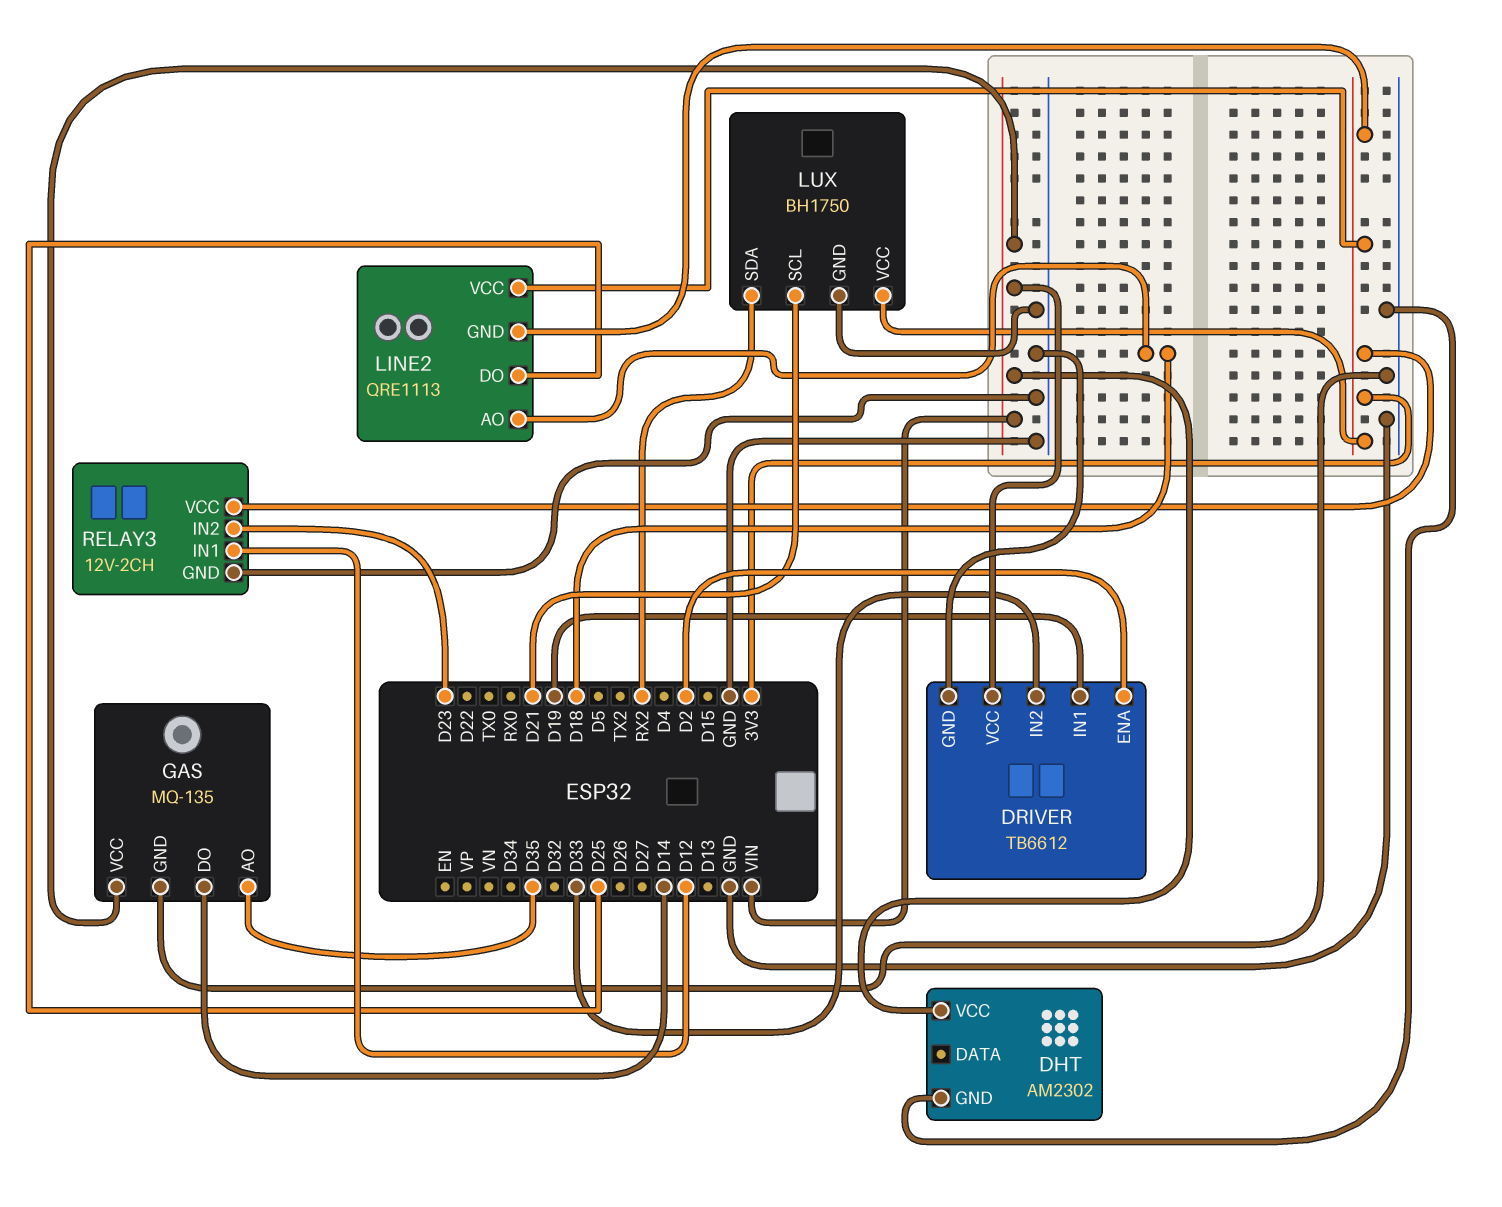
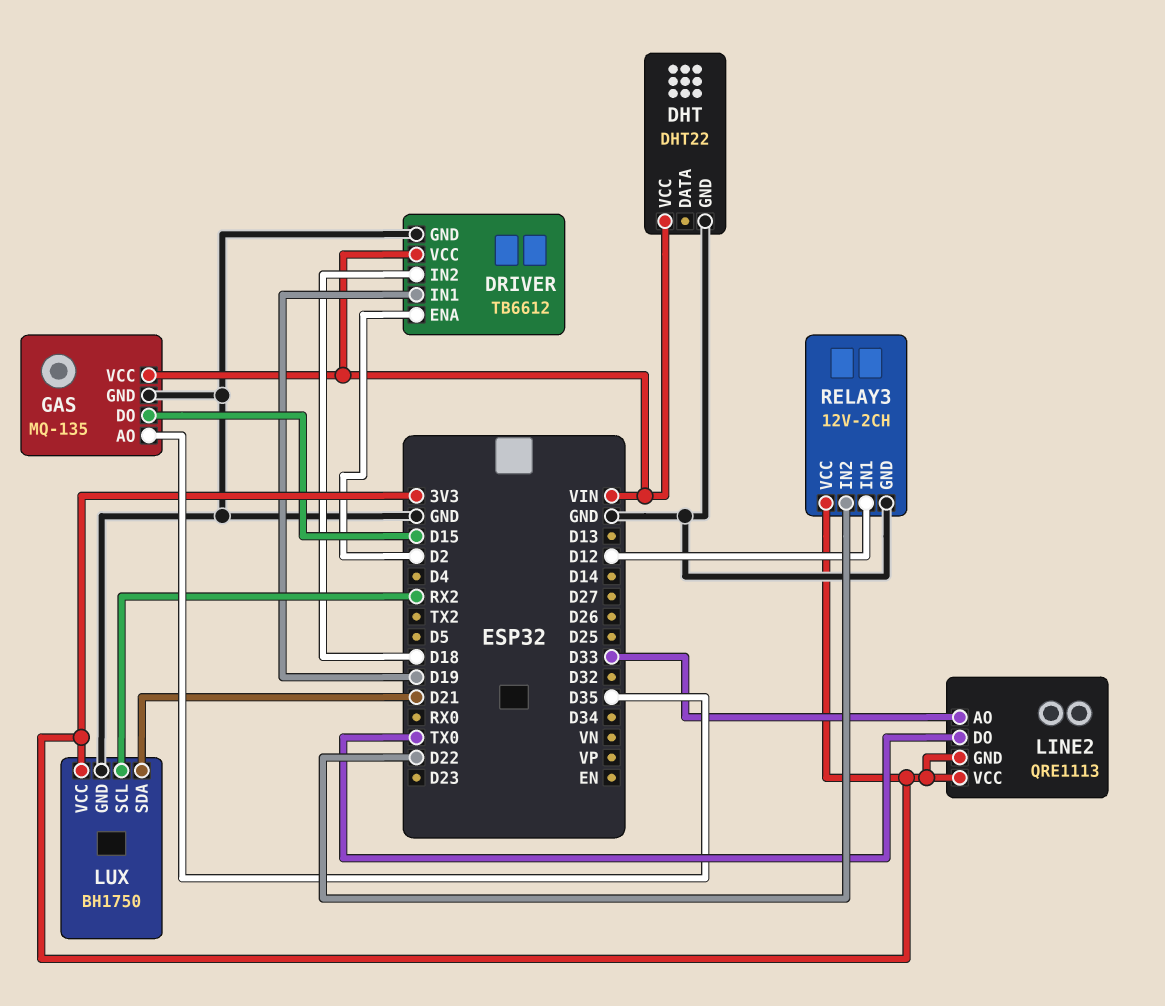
DHT: AM2302 -> DHT22
DRIVER pin IN2: D33 -> D18
GAS pin DO: D14 -> D15
LINE2 pin AO: D18 -> D33
LINE2 pin DO: D25 -> TX0
LUX pin SCL: D21 -> RX2
LUX pin SDA: RX2 -> D21
RELAY3 pin IN2: D23 -> D22

